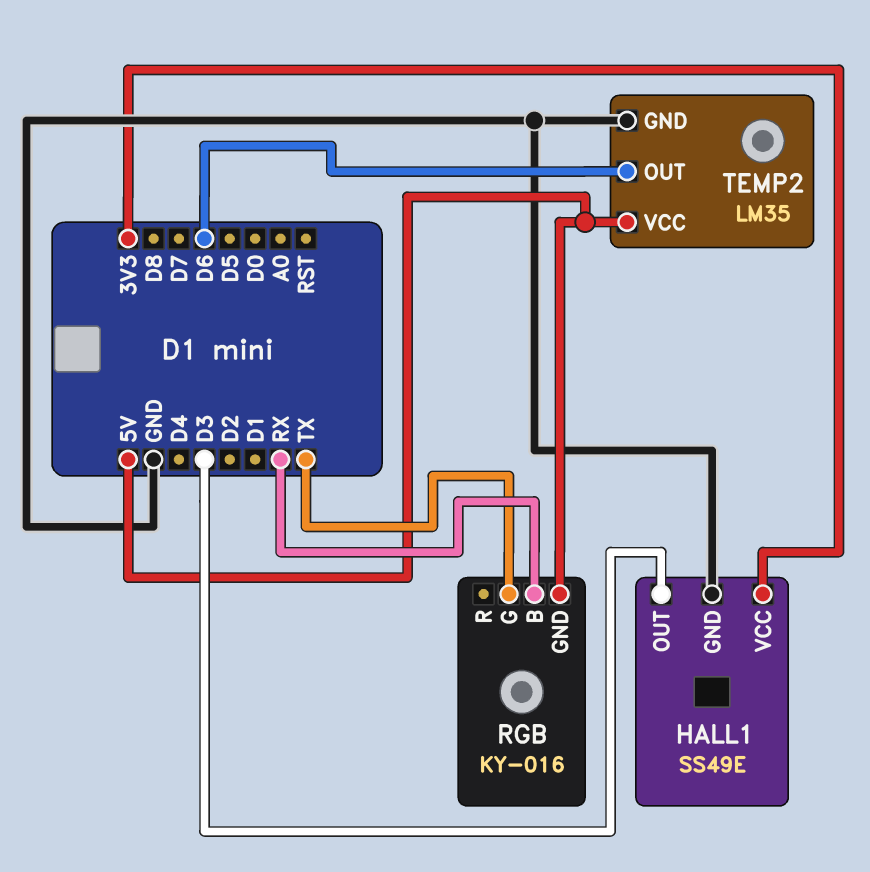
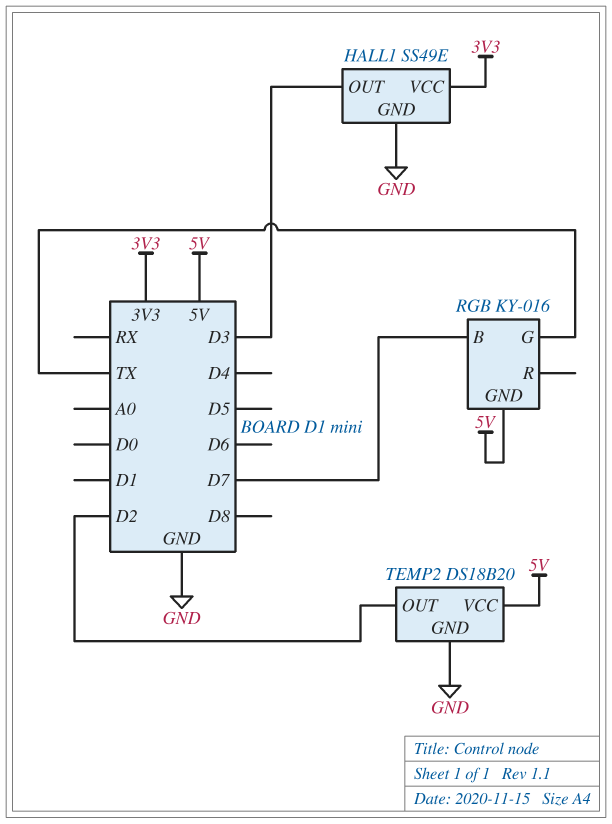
RGB pin B: RX -> D7
TEMP2: LM35 -> DS18B20
TEMP2 pin OUT: D6 -> D2

